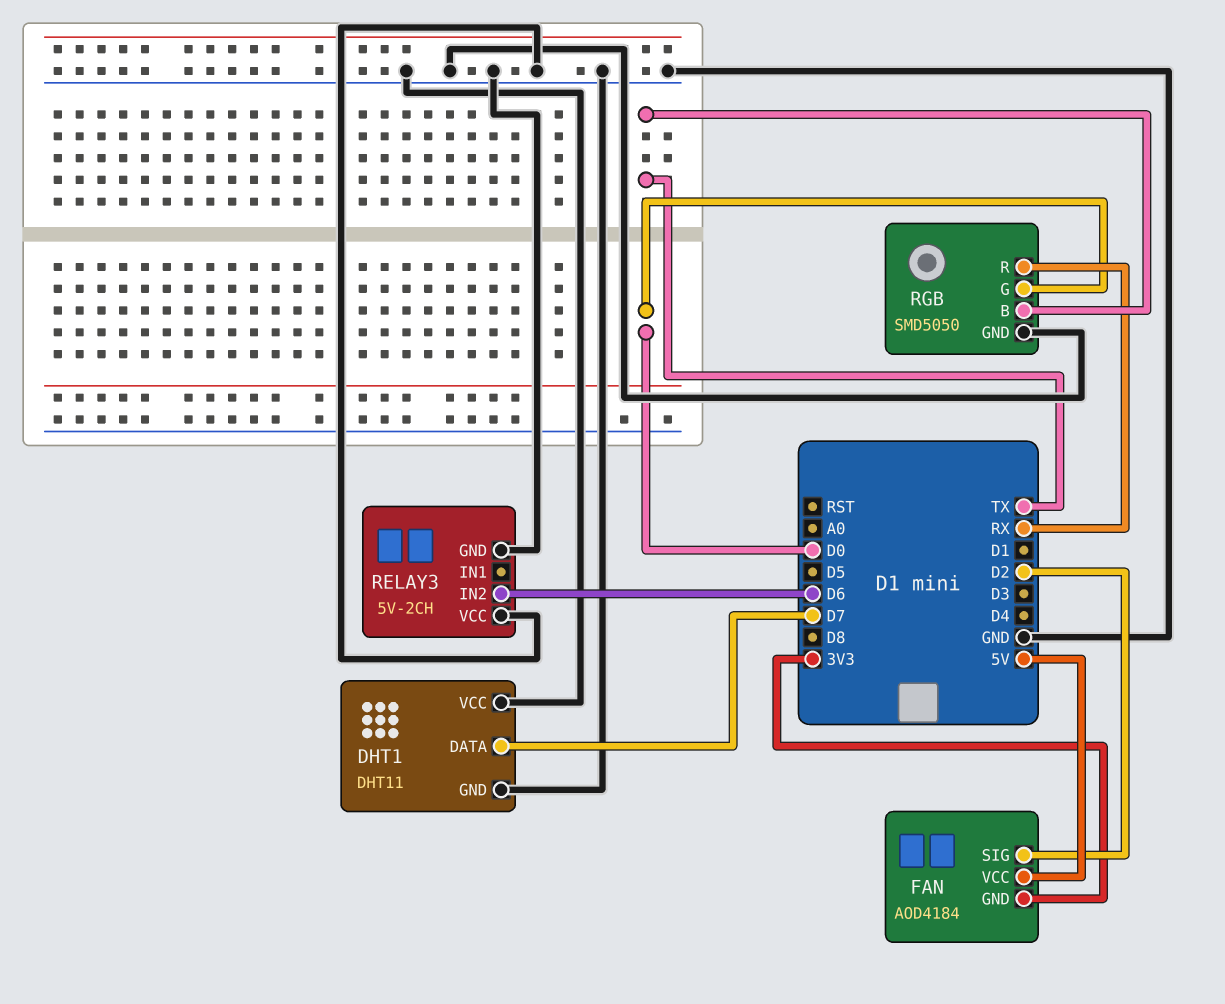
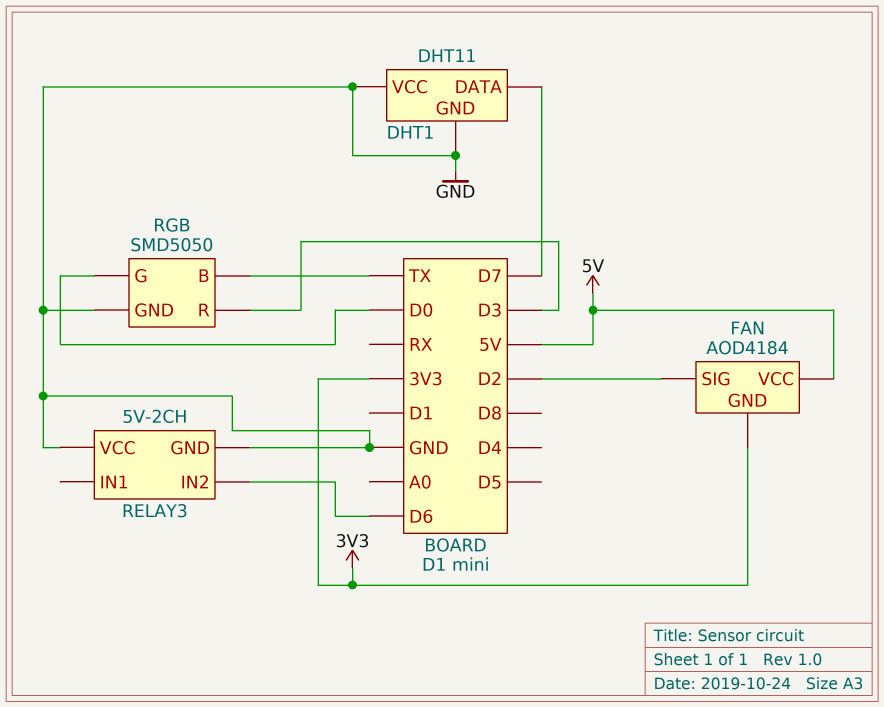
RGB pin R: RX -> D3

